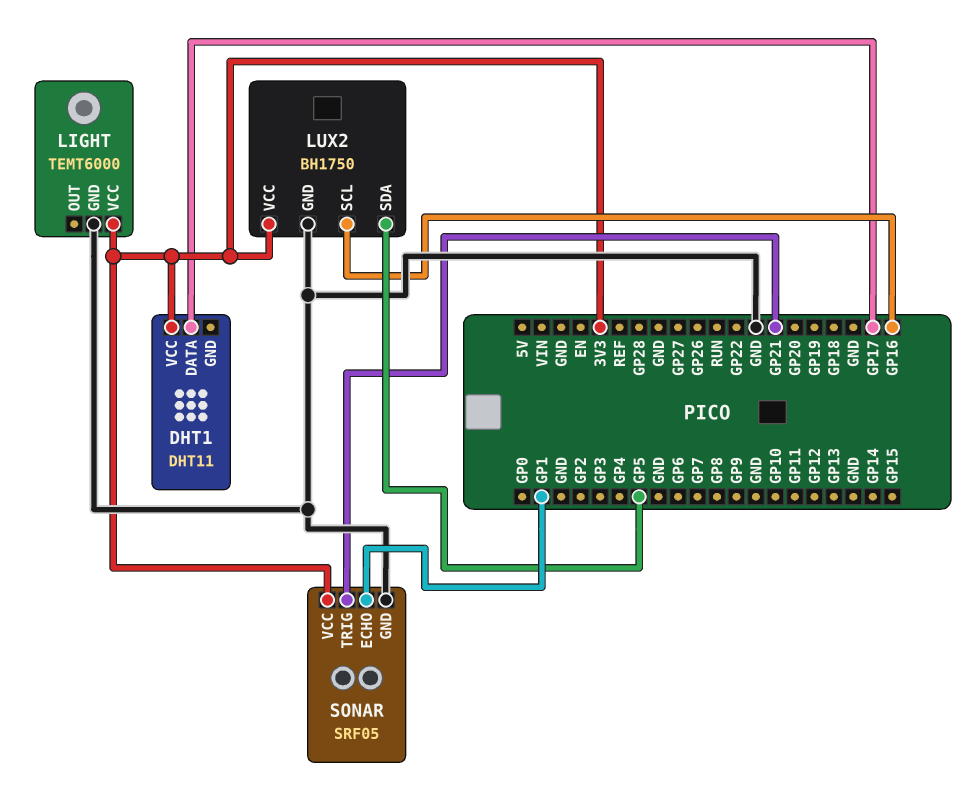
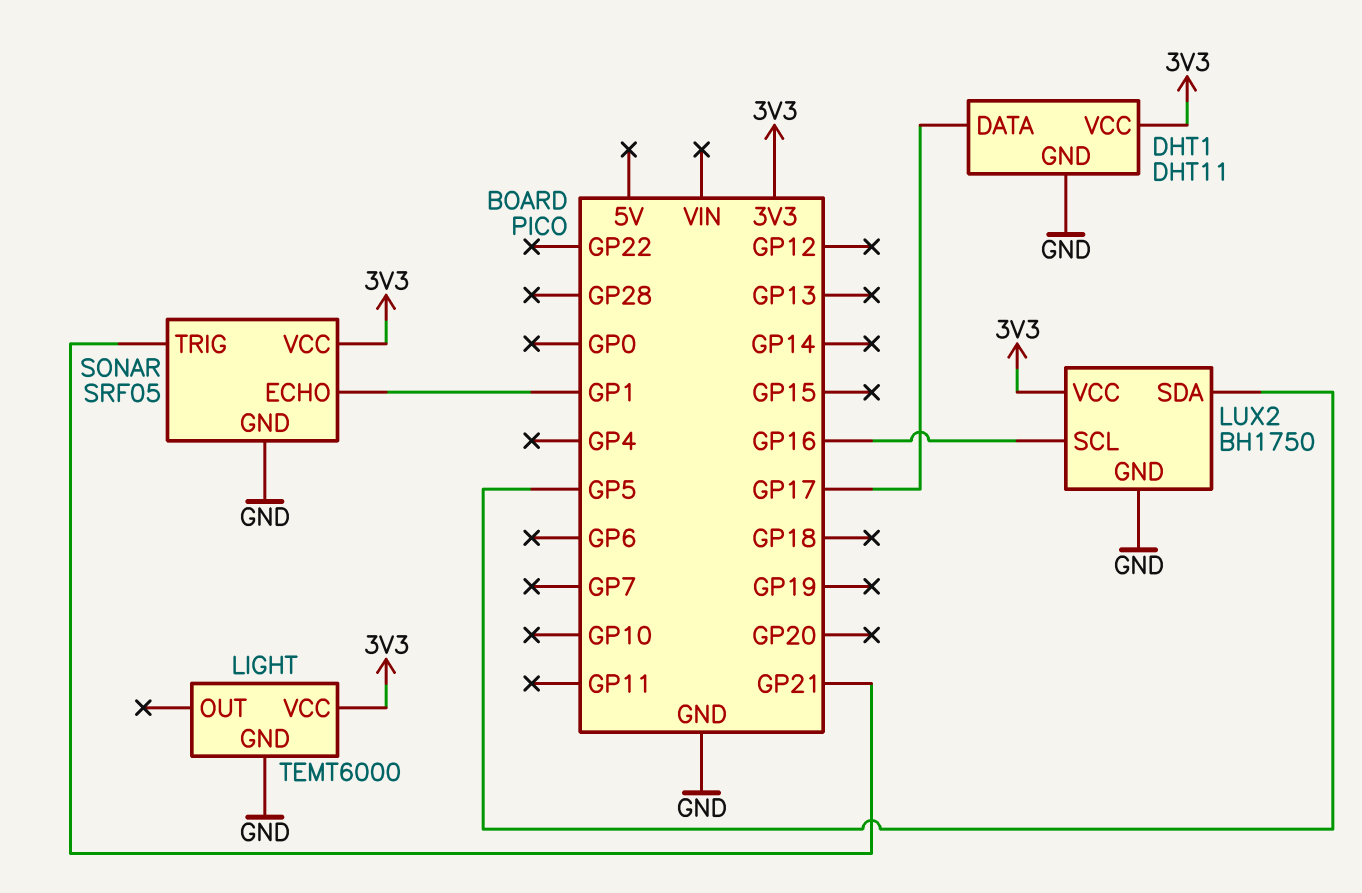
DHT1 pin GND: none -> GND

